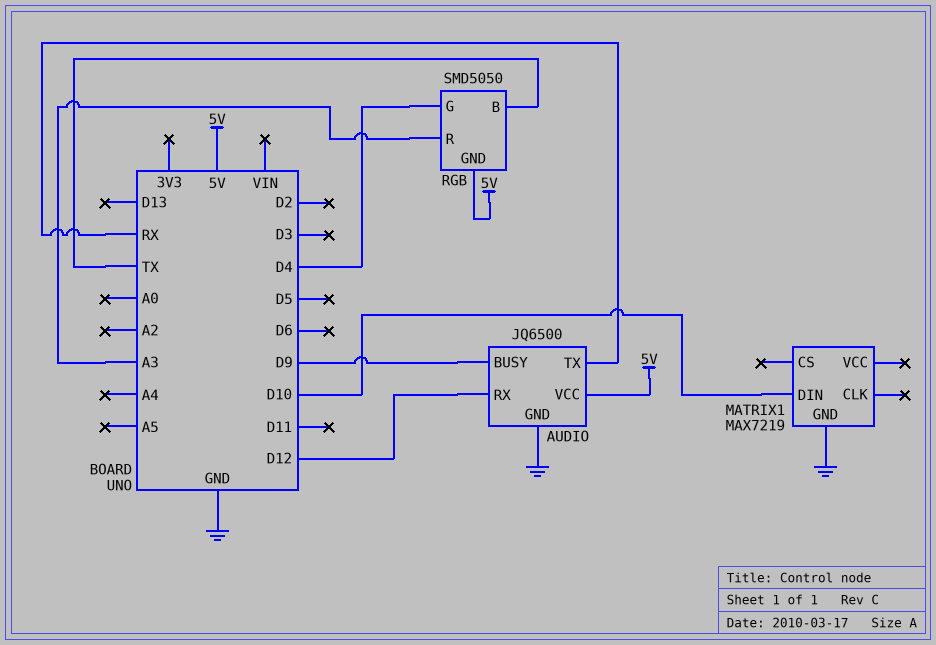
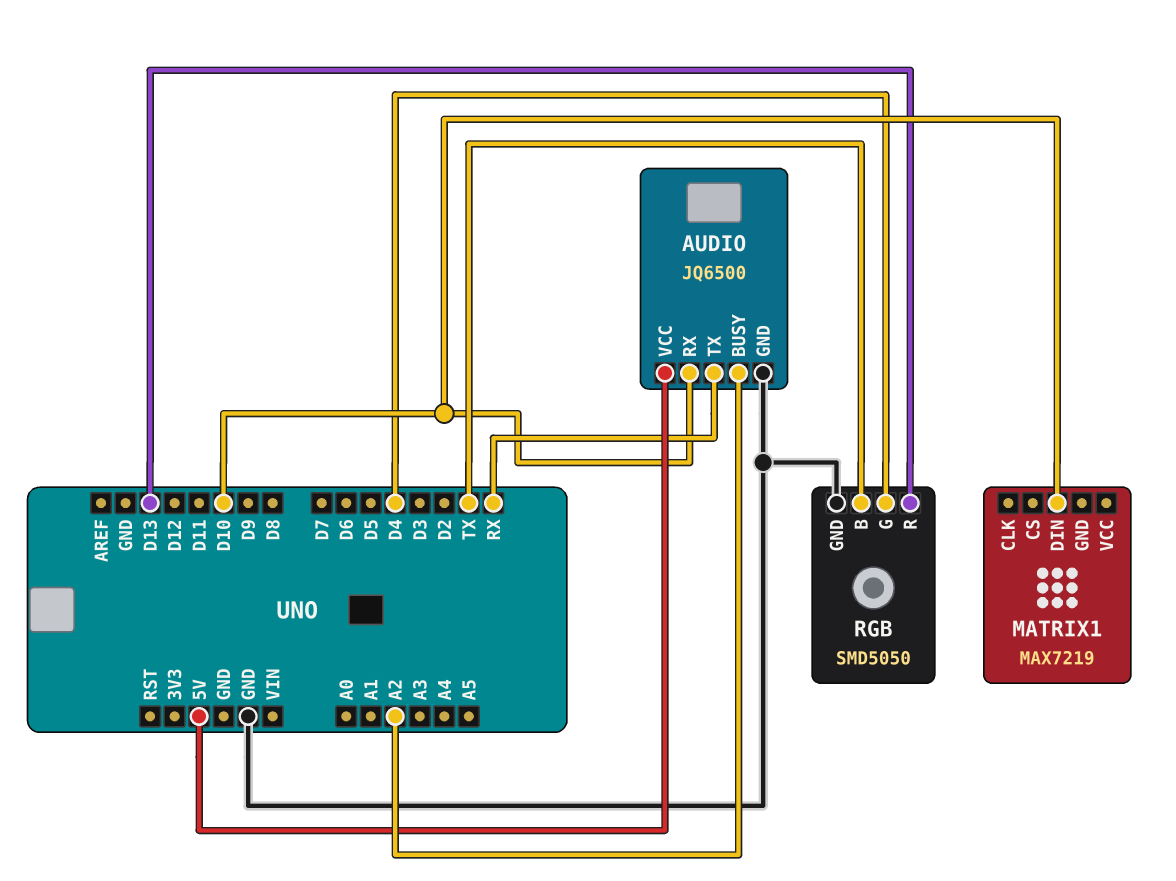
AUDIO pin BUSY: D9 -> A2
AUDIO pin RX: D12 -> D10
MATRIX1 pin GND: GND -> none
RGB pin GND: 5V -> GND
RGB pin R: A3 -> D13

